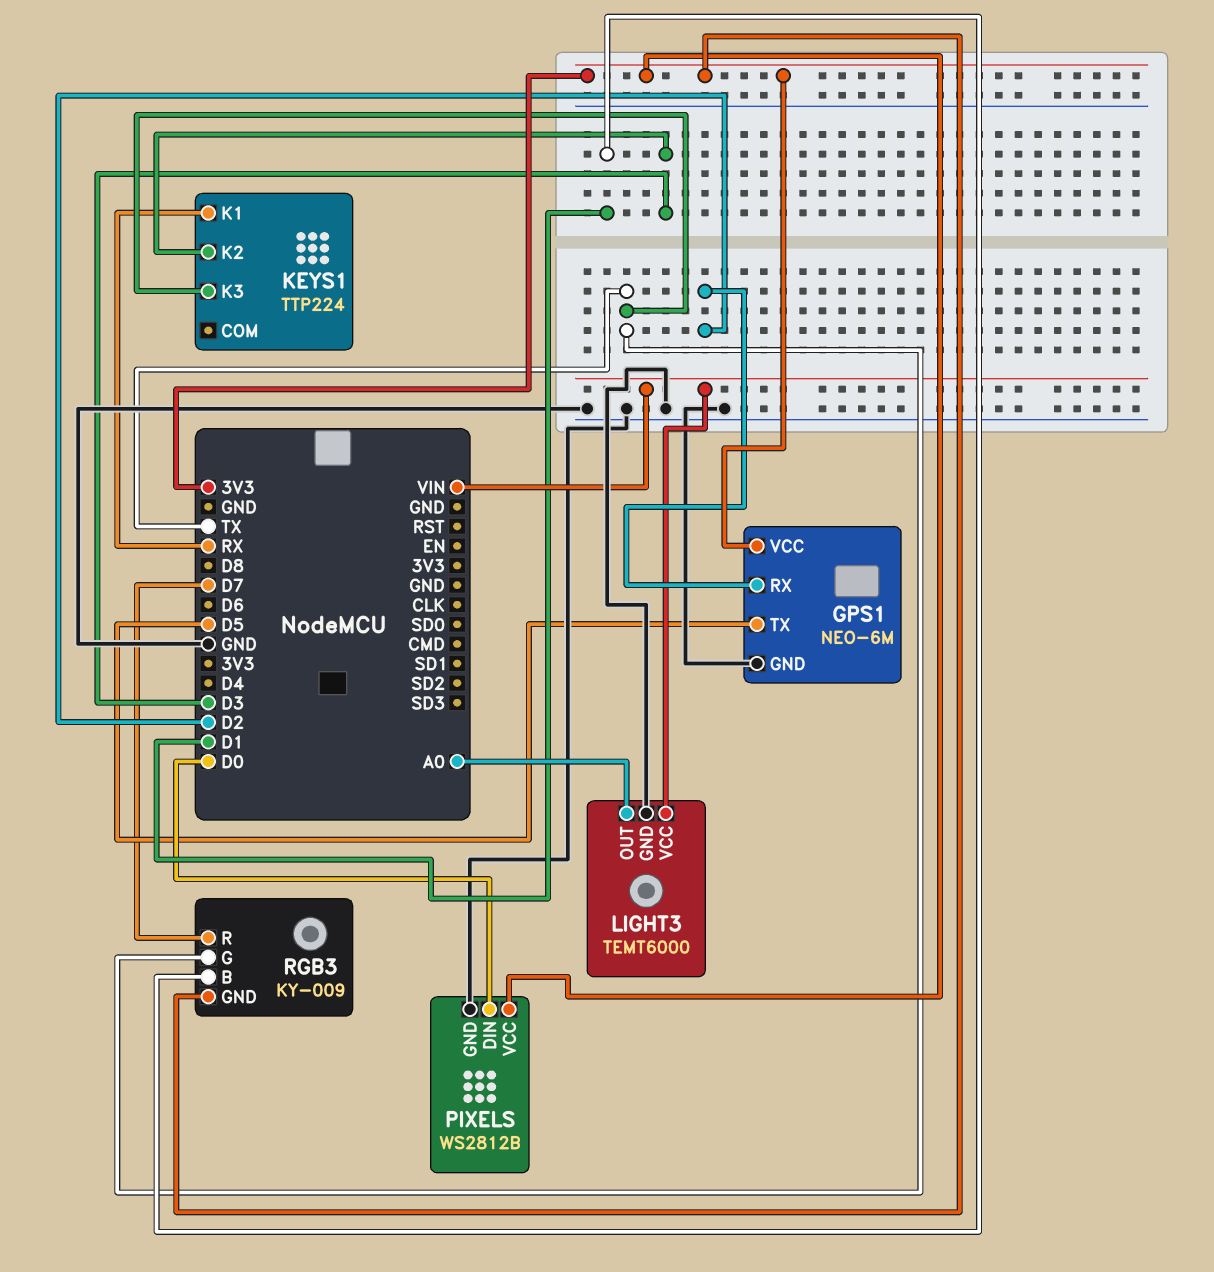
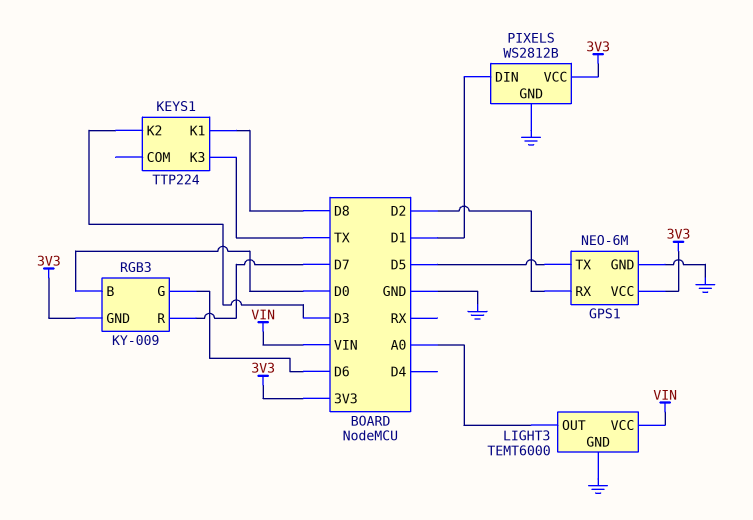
KEYS1 pin K1: RX -> D8
PIXELS pin DIN: D0 -> D1
RGB3 pin B: D1 -> D0
RGB3 pin G: TX -> D6

